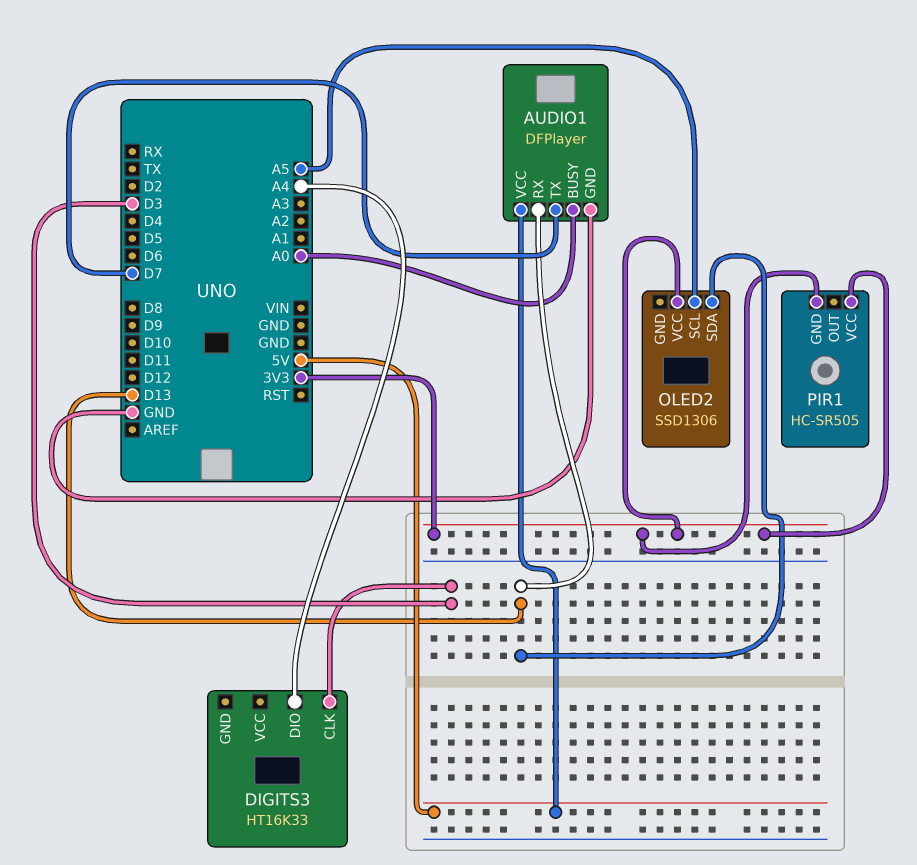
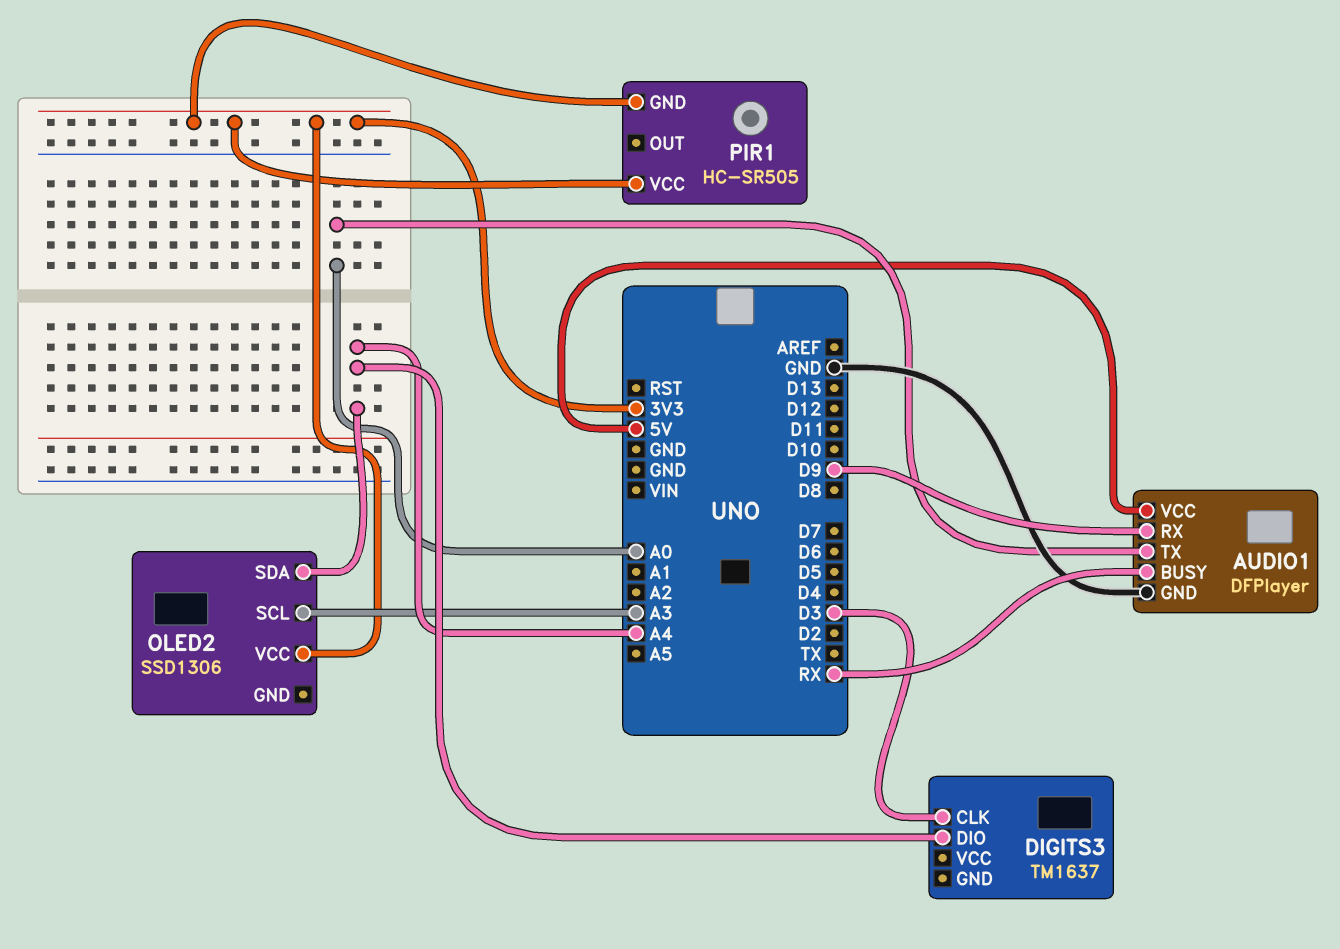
AUDIO1 pin BUSY: A0 -> RX
AUDIO1 pin RX: D13 -> D9
AUDIO1 pin TX: D7 -> A0
DIGITS3: HT16K33 -> TM1637
OLED2 pin SCL: A5 -> A3
OLED2 pin SDA: D13 -> A4

